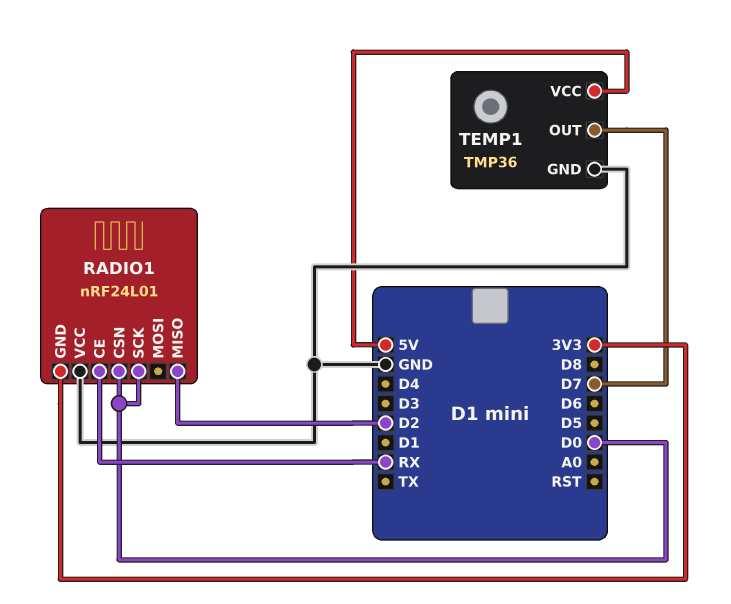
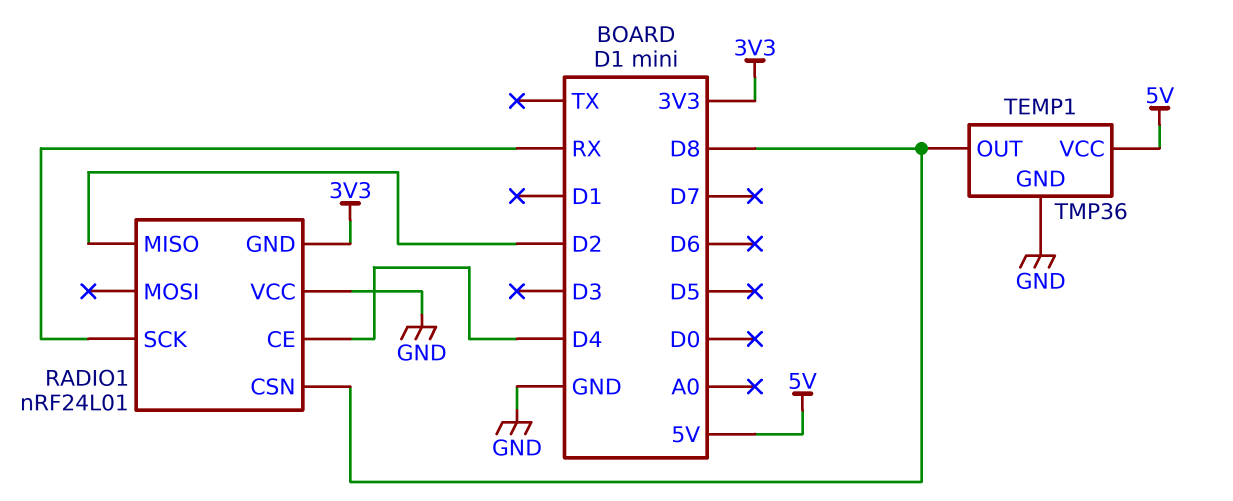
RADIO1 pin CE: RX -> D4
RADIO1 pin CSN: D0 -> D8
RADIO1 pin SCK: D0 -> RX
TEMP1 pin OUT: D7 -> D8

